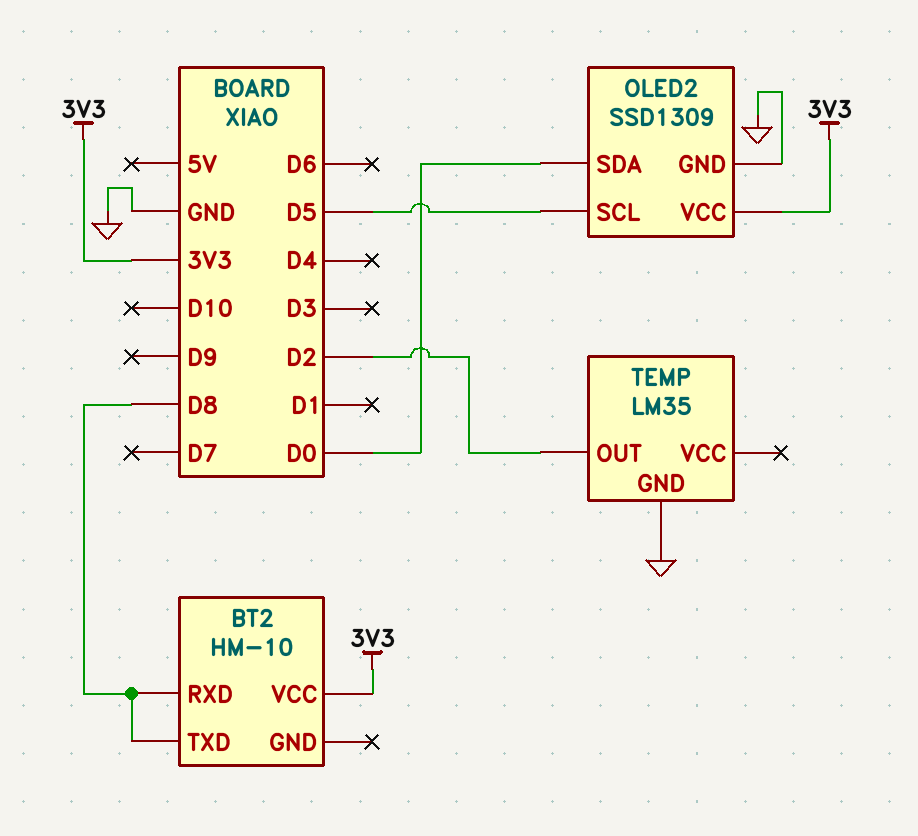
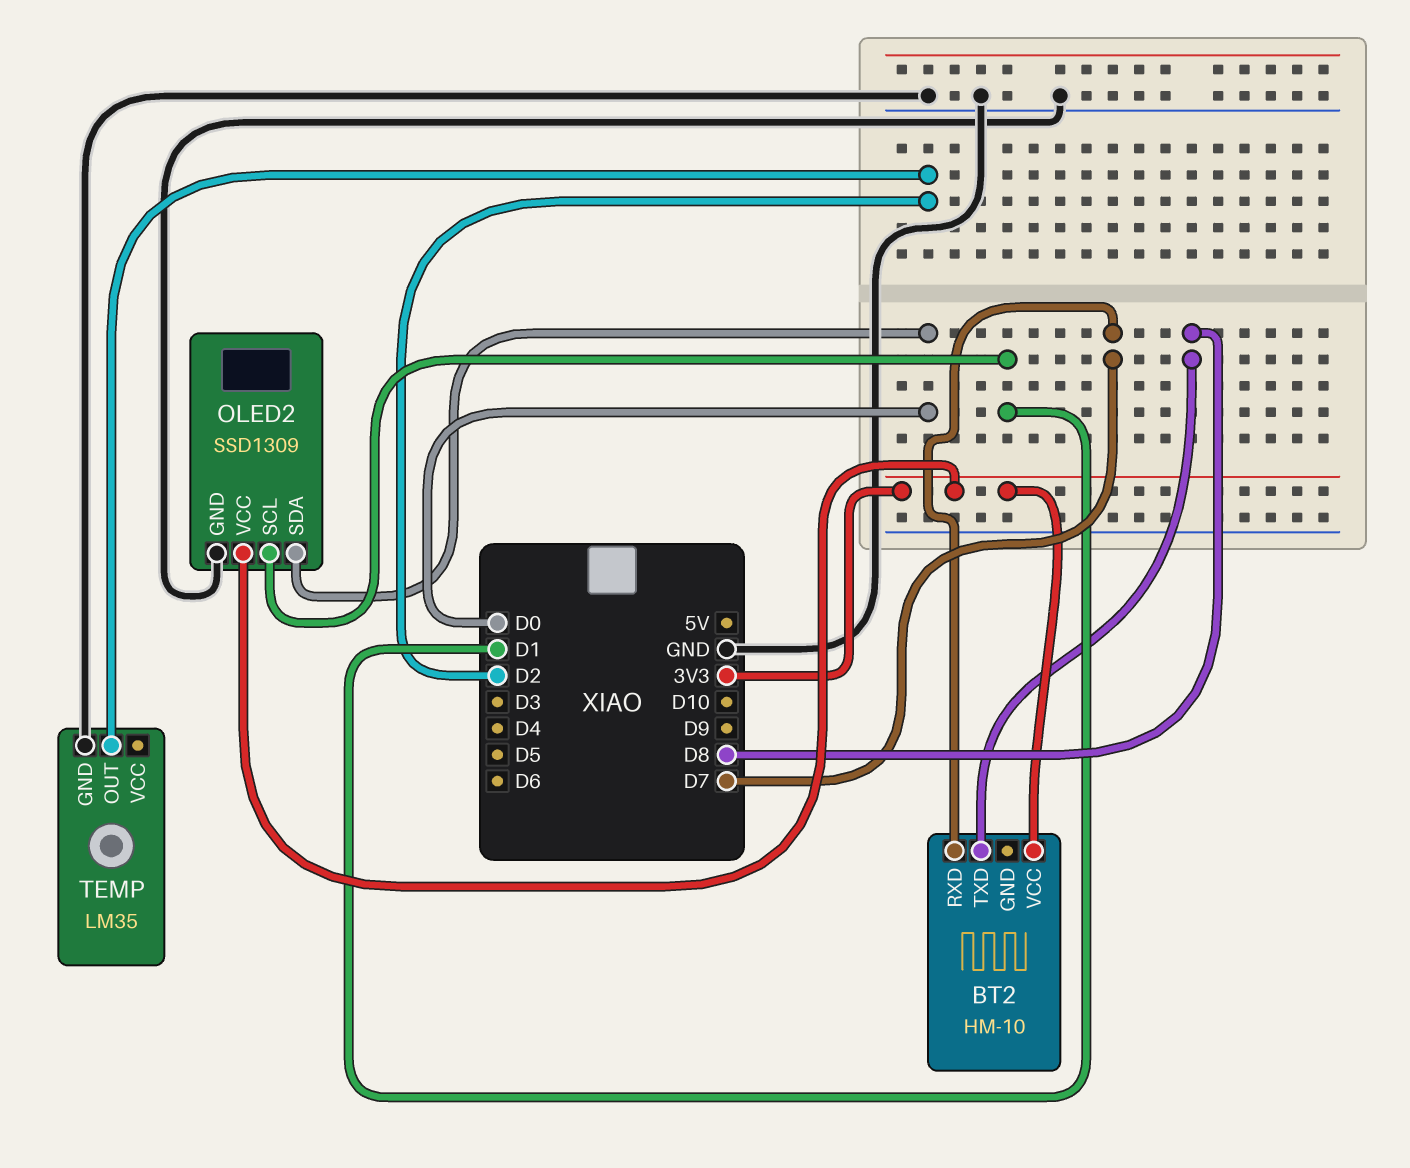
BT2 pin RXD: D8 -> D7
OLED2 pin SCL: D5 -> D1

